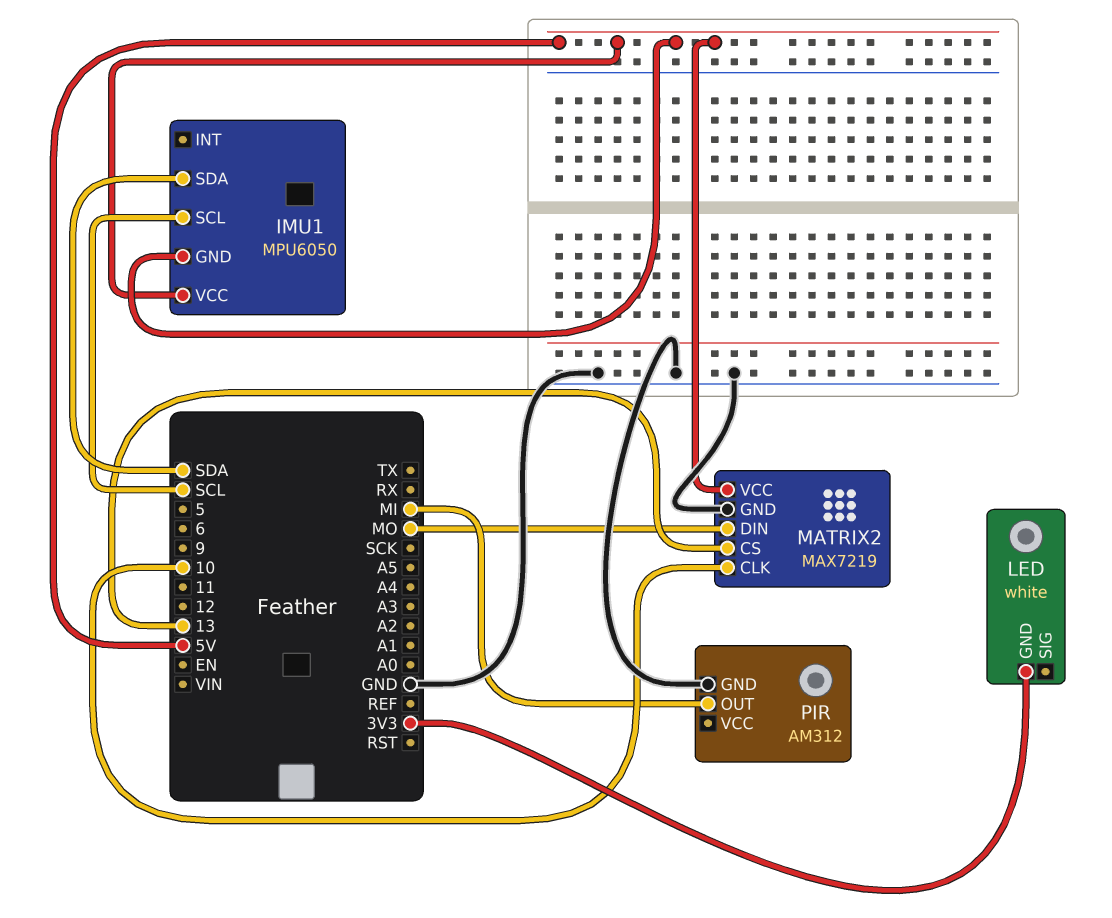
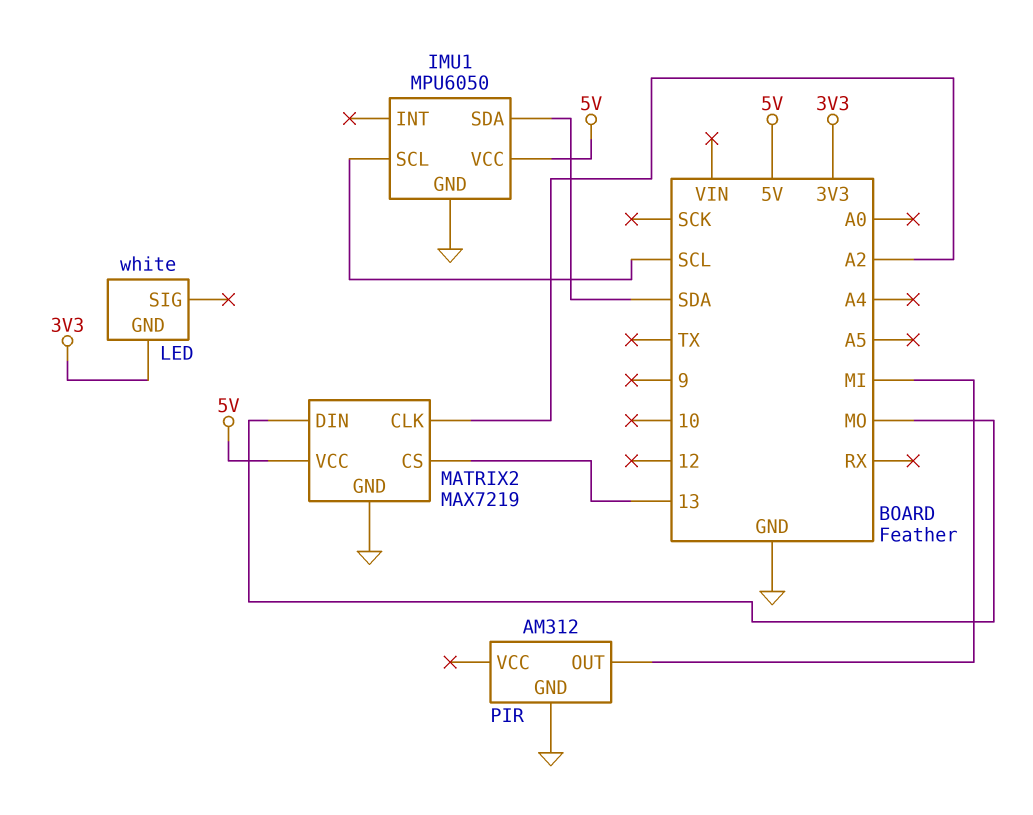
IMU1 pin GND: 5V -> GND
MATRIX2 pin CLK: 10 -> A2

